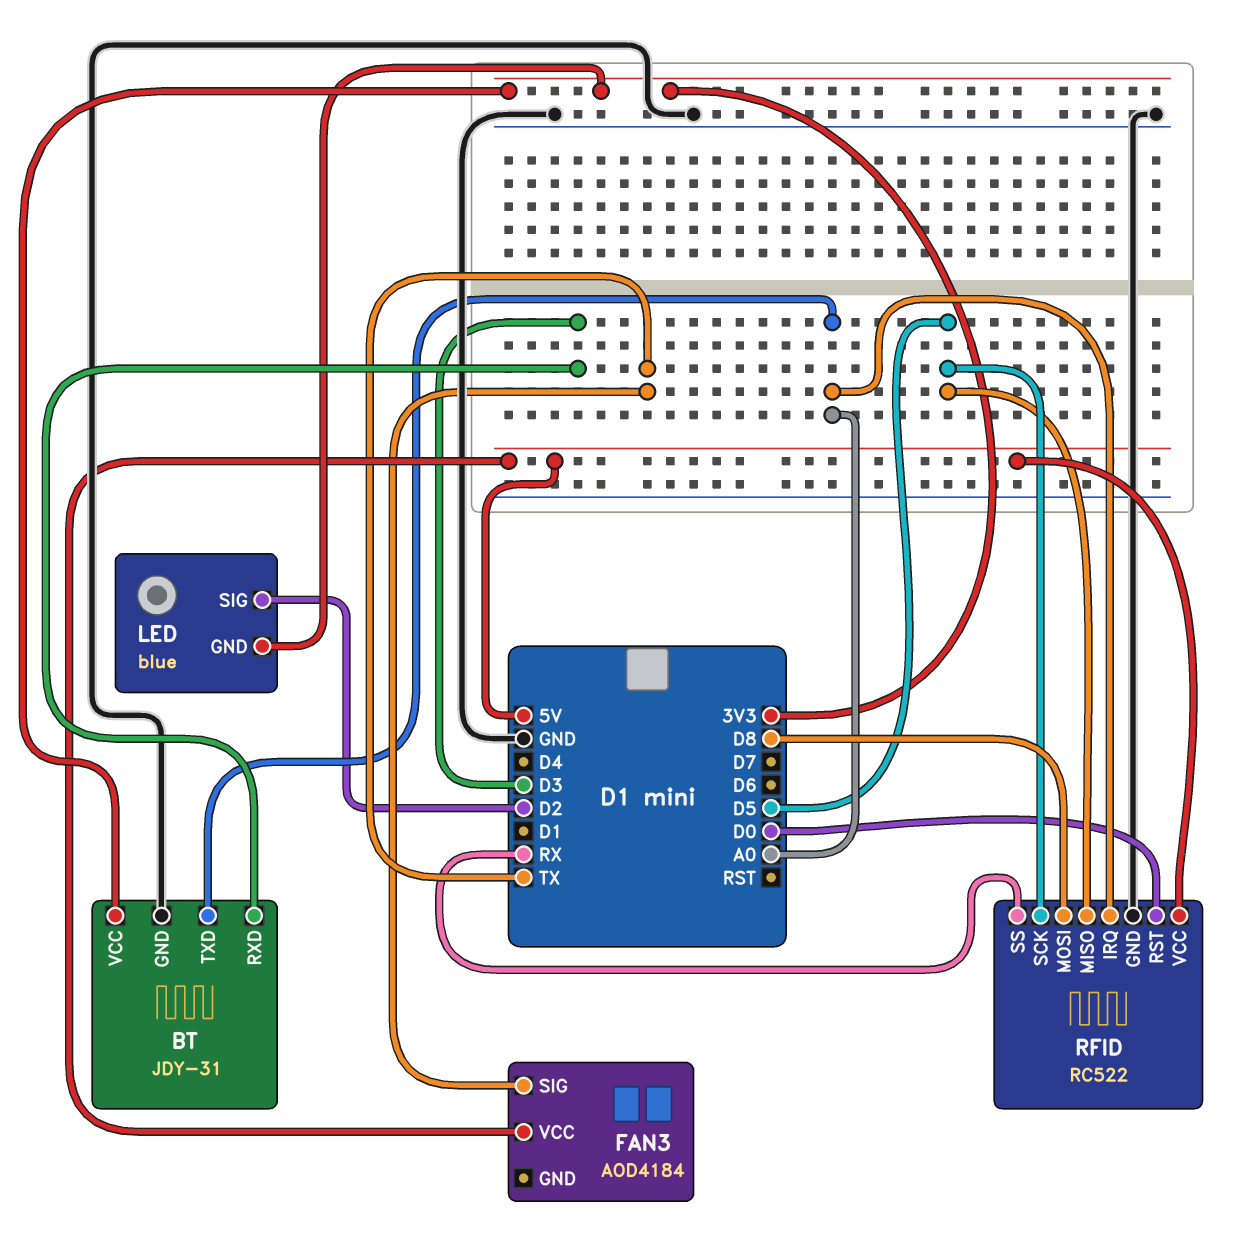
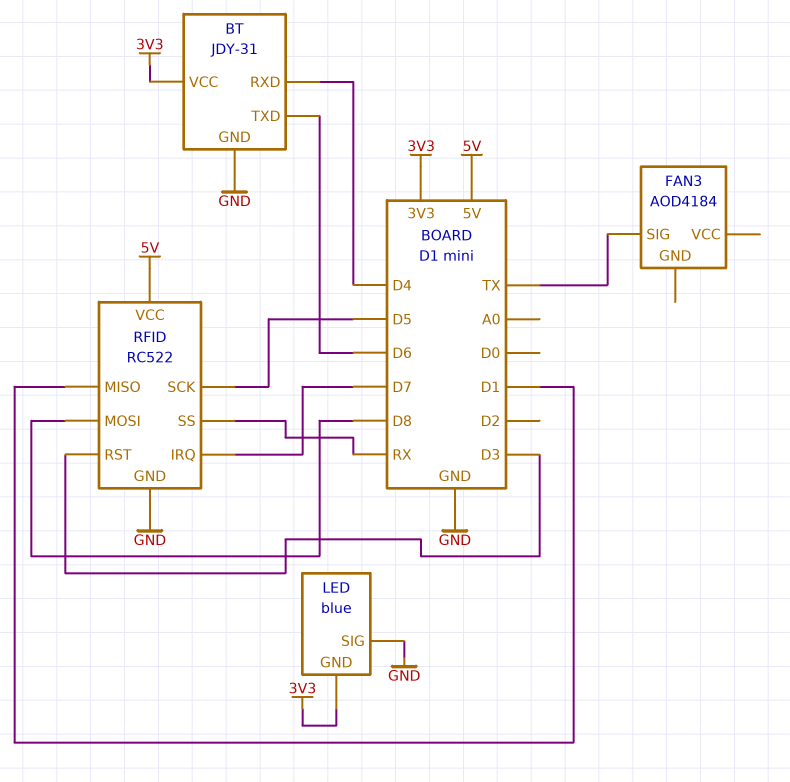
BT pin RXD: D3 -> D4
BT pin TXD: A0 -> D6
FAN3 pin VCC: 5V -> none
LED pin SIG: D2 -> GND
RFID pin IRQ: A0 -> D7
RFID pin MISO: D5 -> D1
RFID pin RST: D0 -> D3

